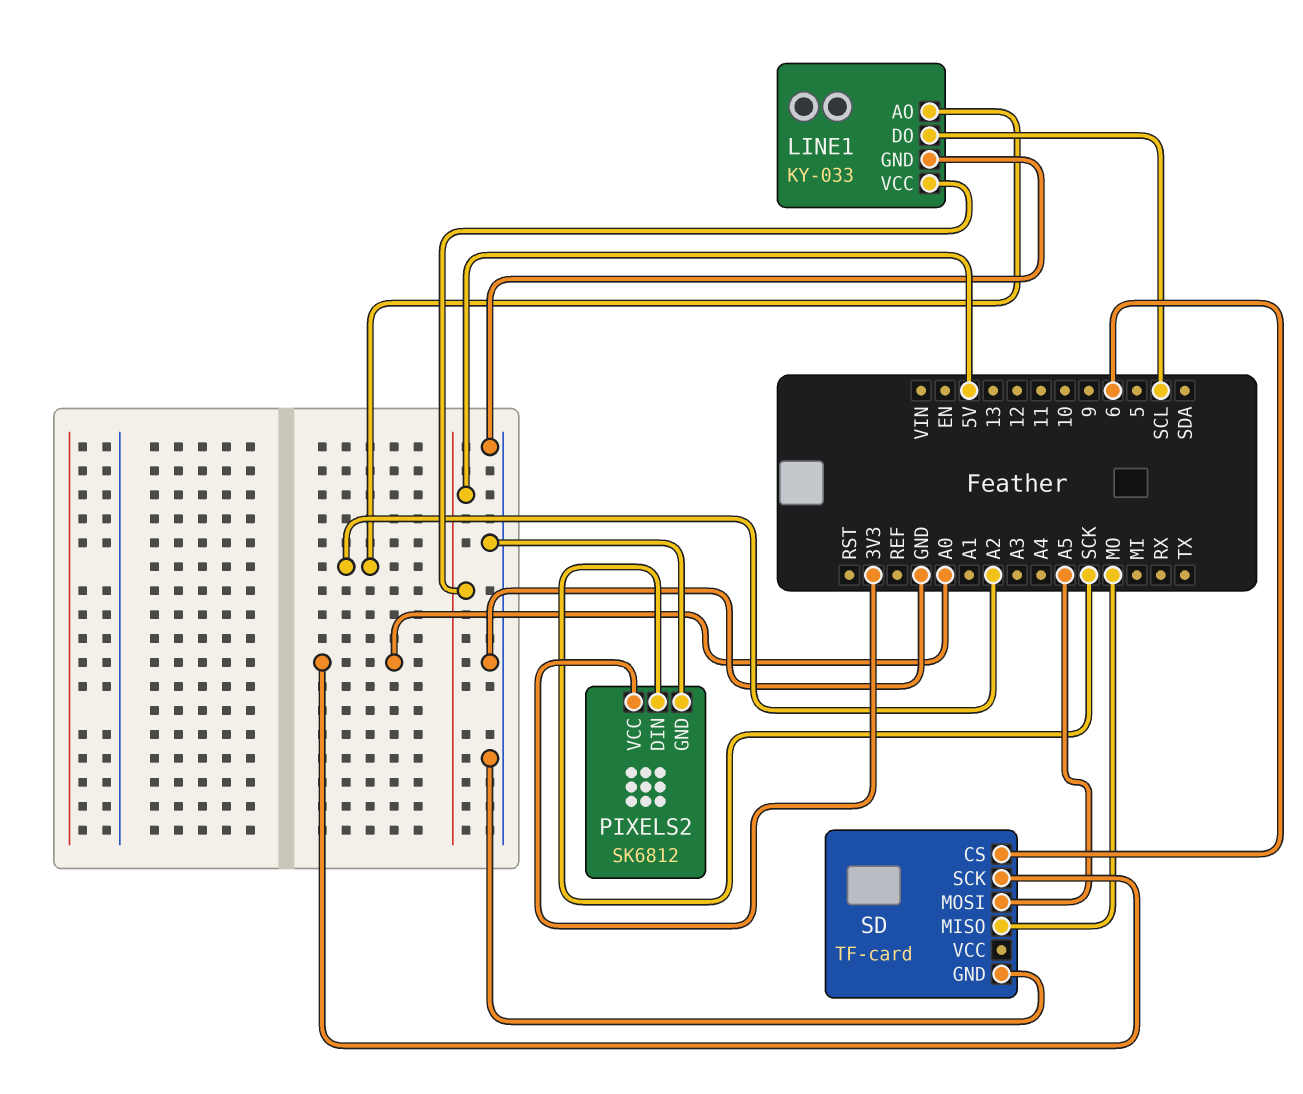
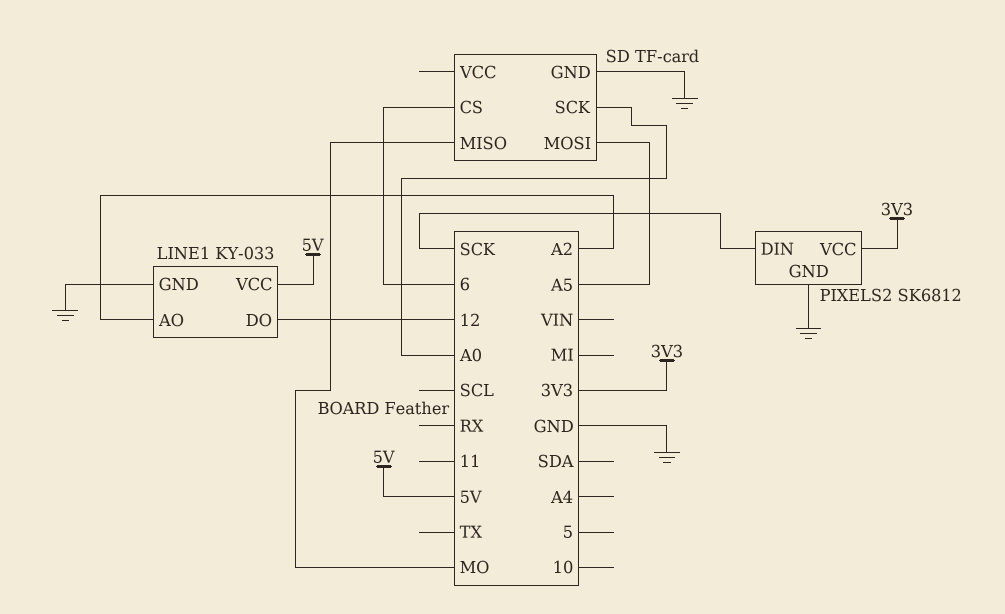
LINE1 pin DO: SCL -> 12

